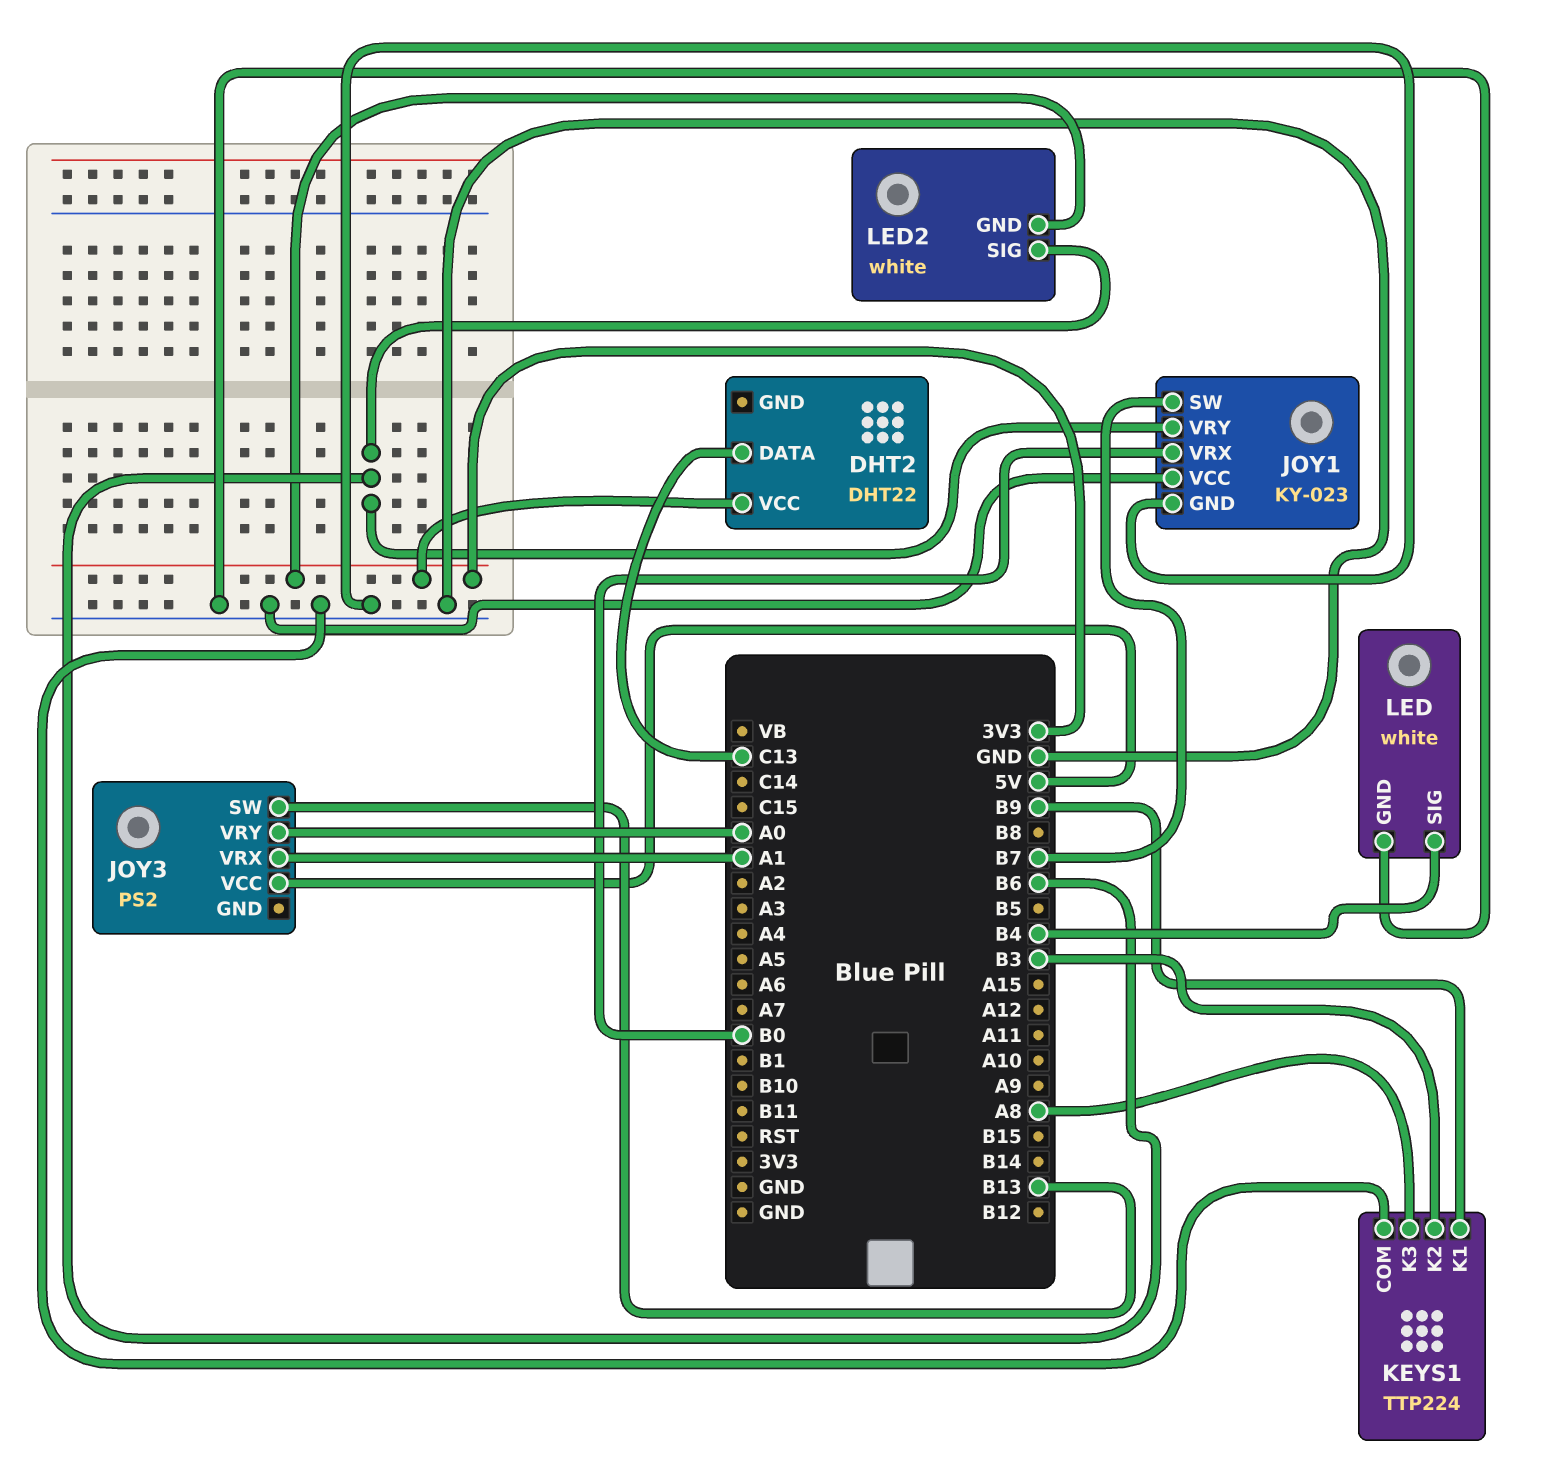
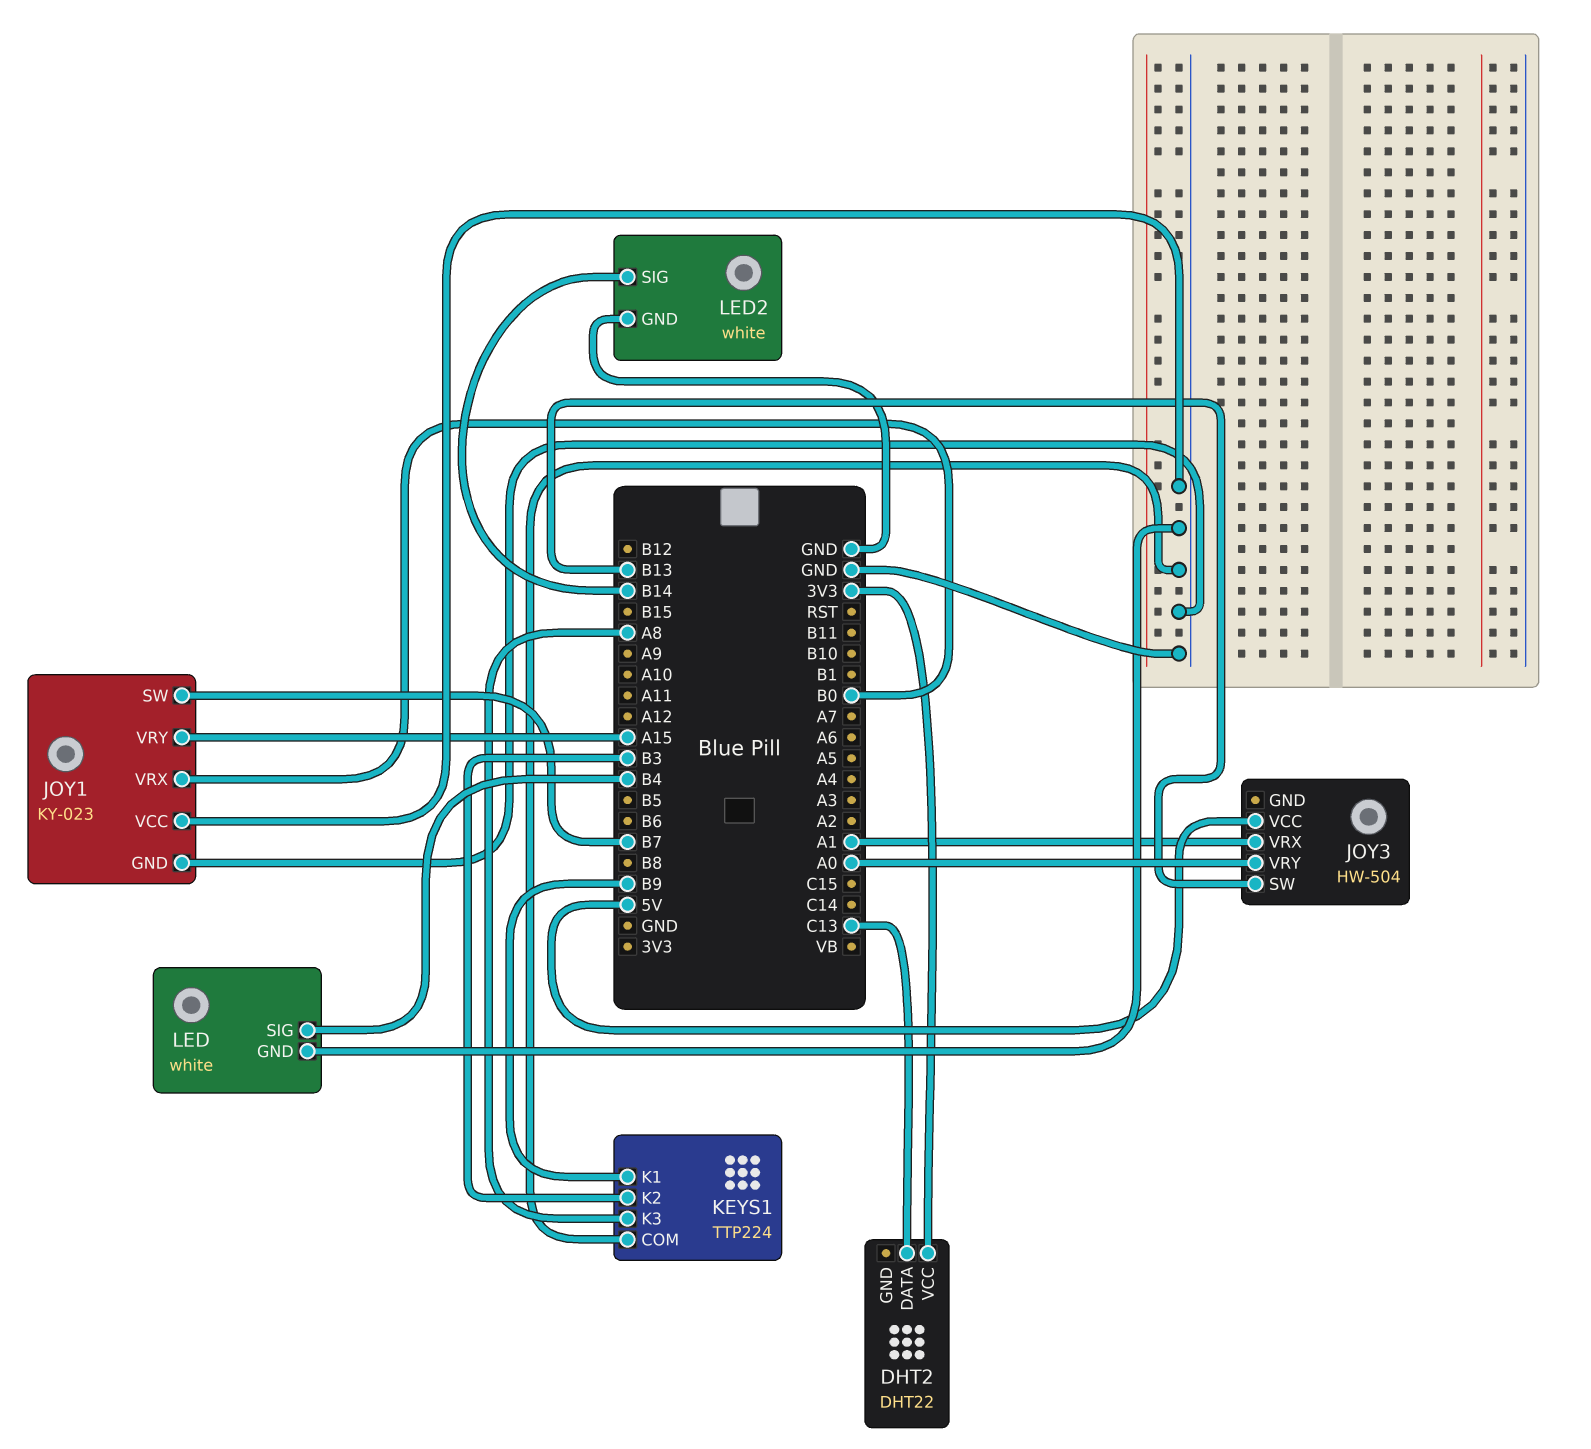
JOY1 pin VRY: B6 -> A15
JOY3: PS2 -> HW-504
LED2 pin GND: 3V3 -> GND
LED2 pin SIG: B6 -> B14

